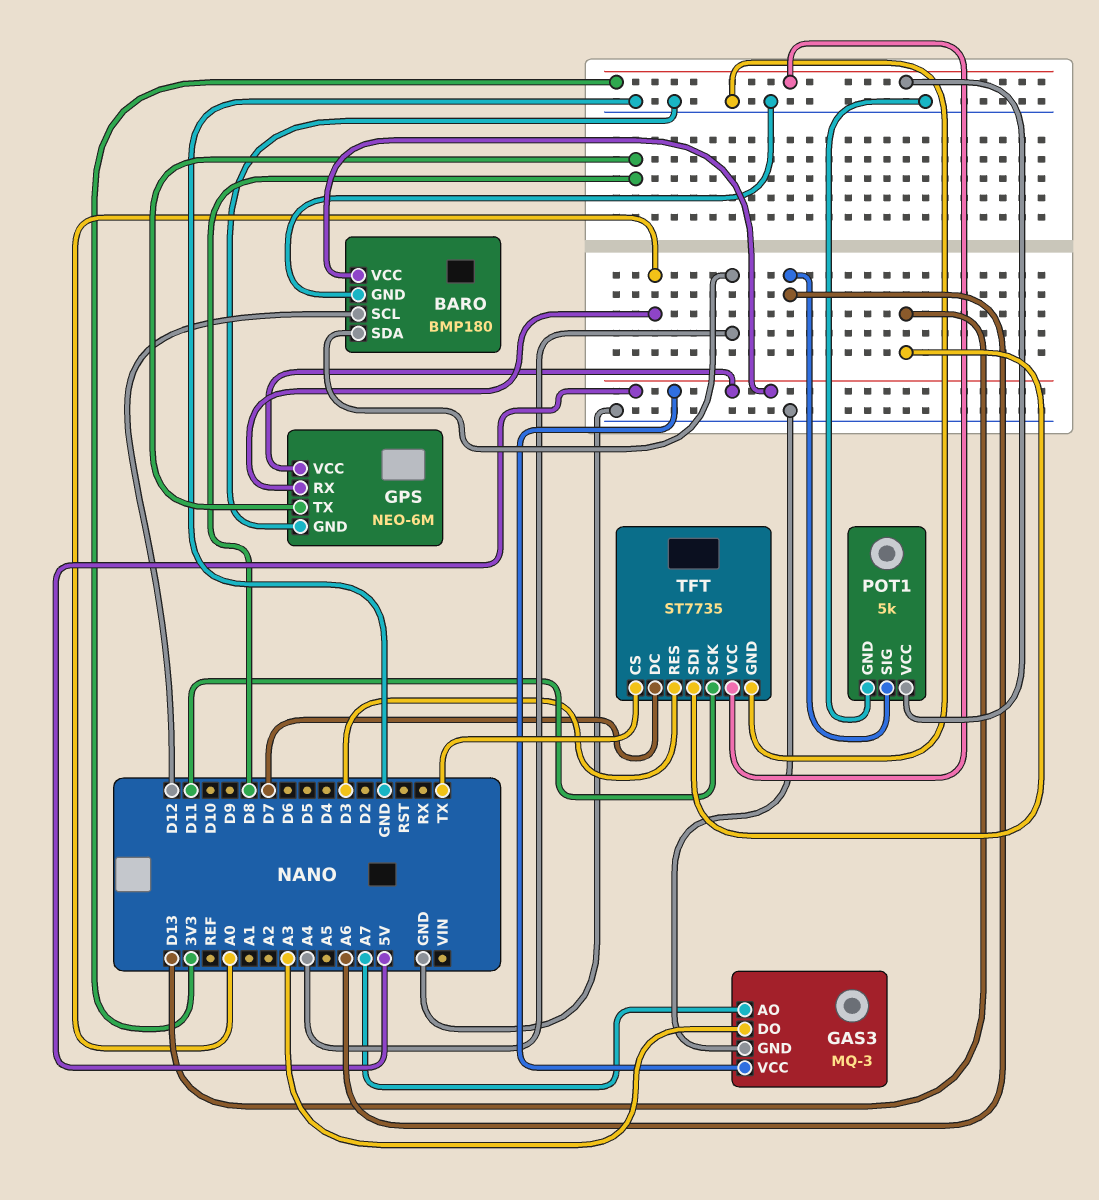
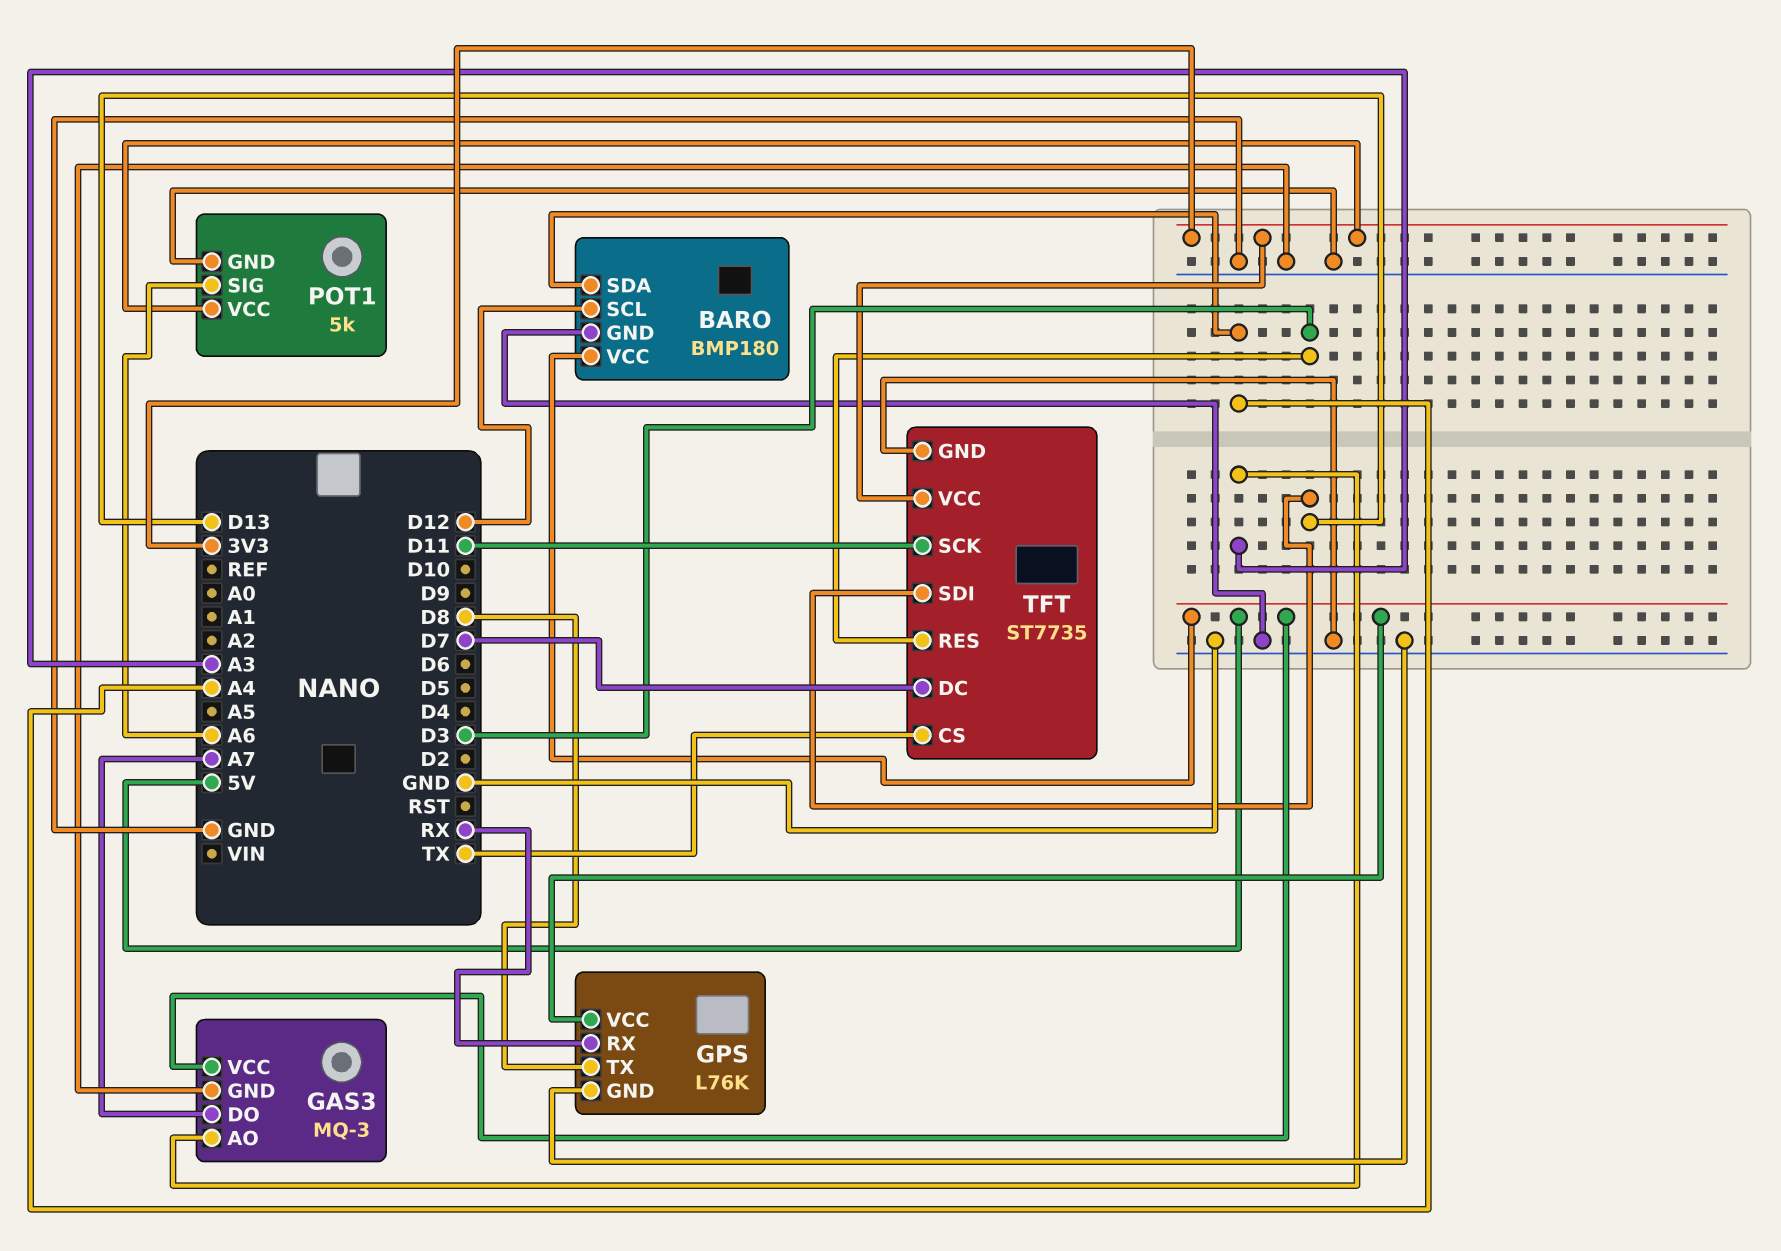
GAS3 pin AO: A7 -> A3
GAS3 pin DO: A3 -> A7
GPS: NEO-6M -> L76K
GPS pin RX: A0 -> RX

